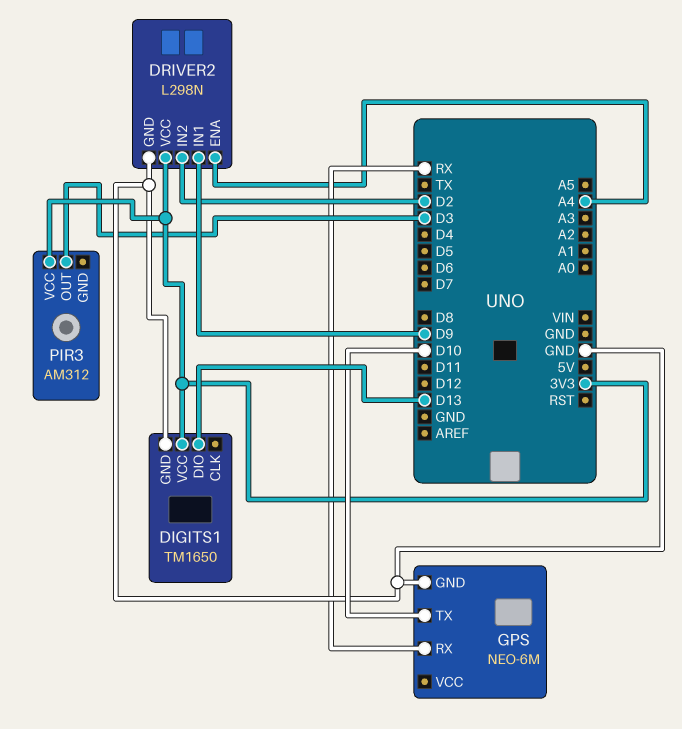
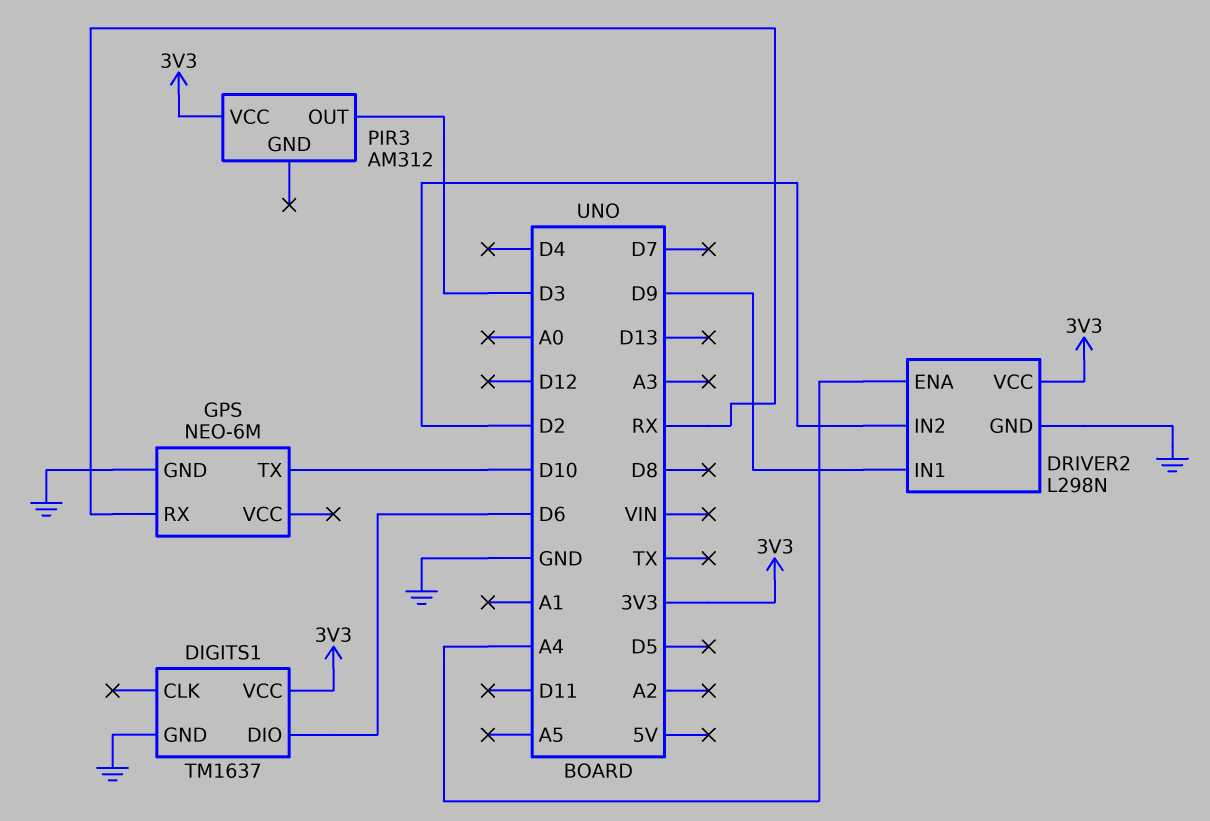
DIGITS1: TM1650 -> TM1637
DIGITS1 pin DIO: D13 -> D6

